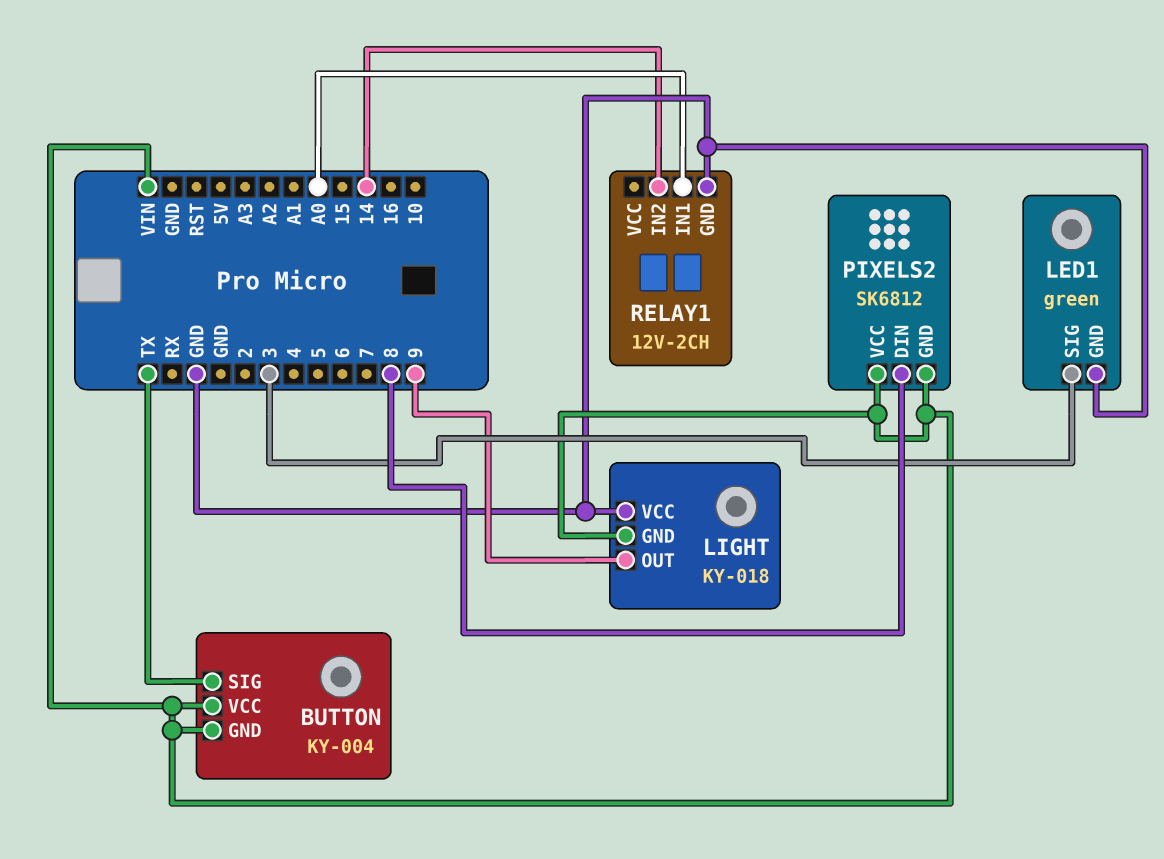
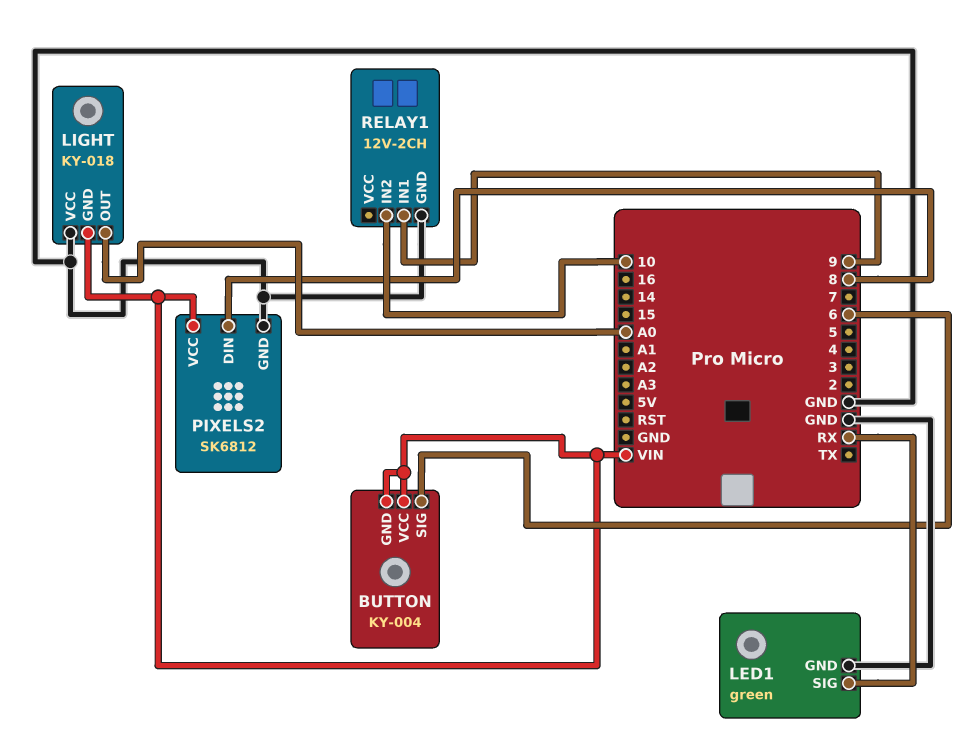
BUTTON pin SIG: TX -> 6
LED1 pin SIG: 3 -> RX
LIGHT pin OUT: 9 -> A0
PIXELS2 pin GND: VIN -> GND
RELAY1 pin IN1: A0 -> 9
RELAY1 pin IN2: 14 -> 10

